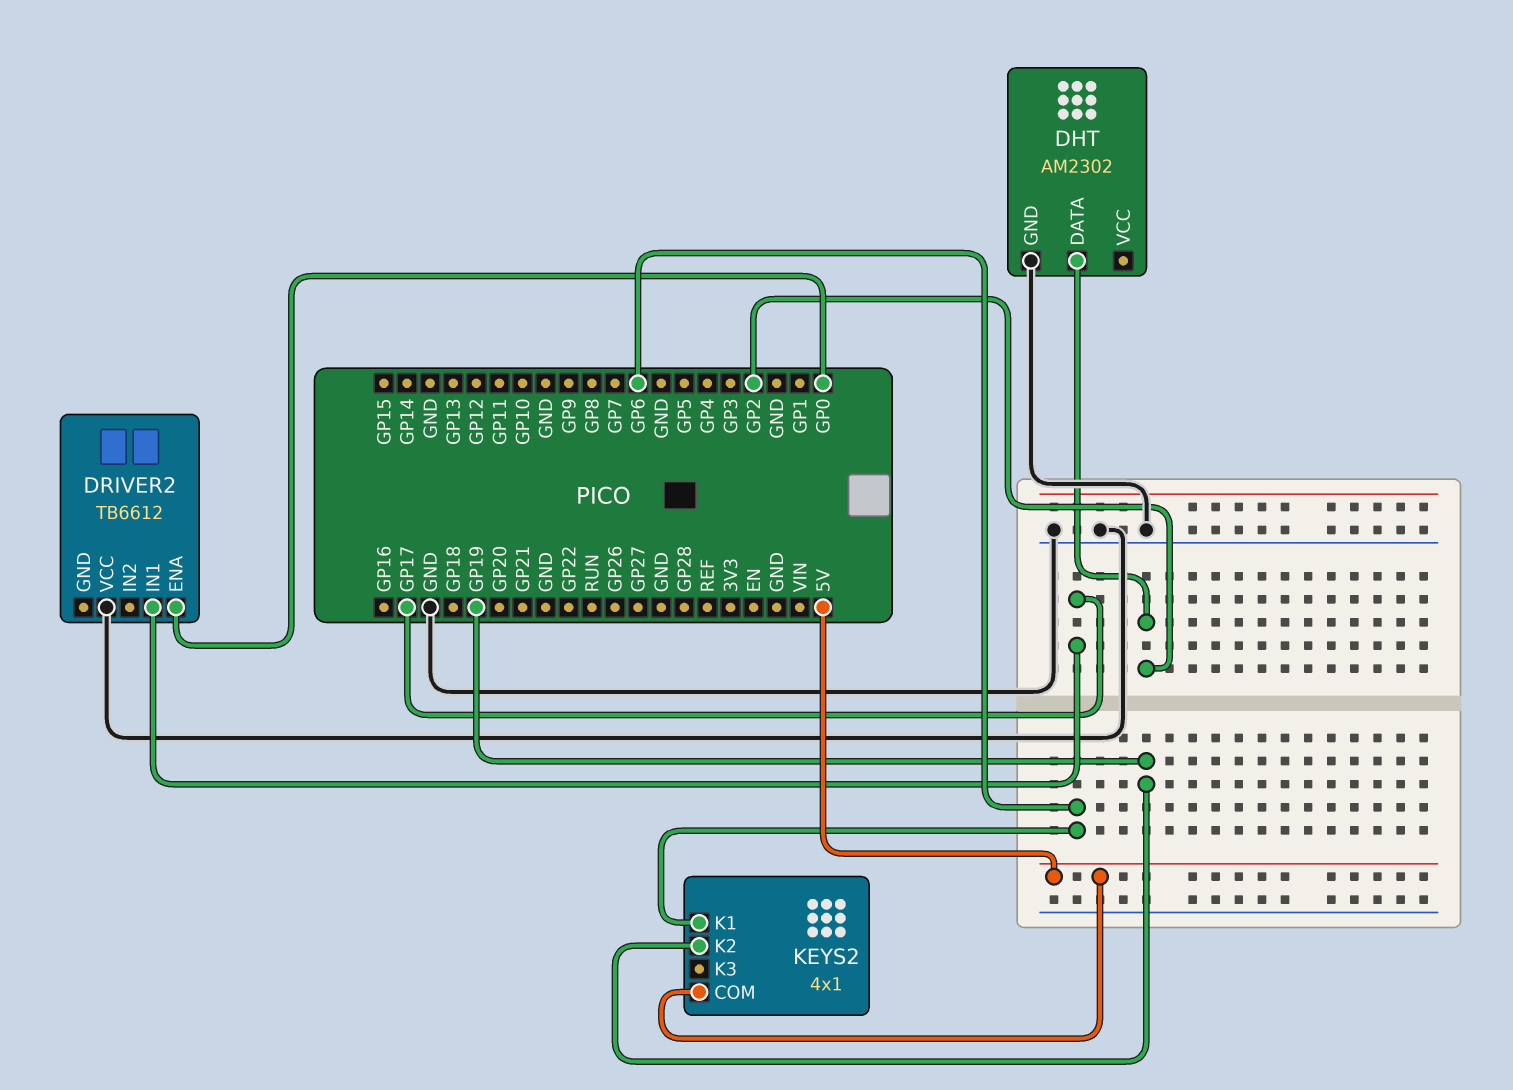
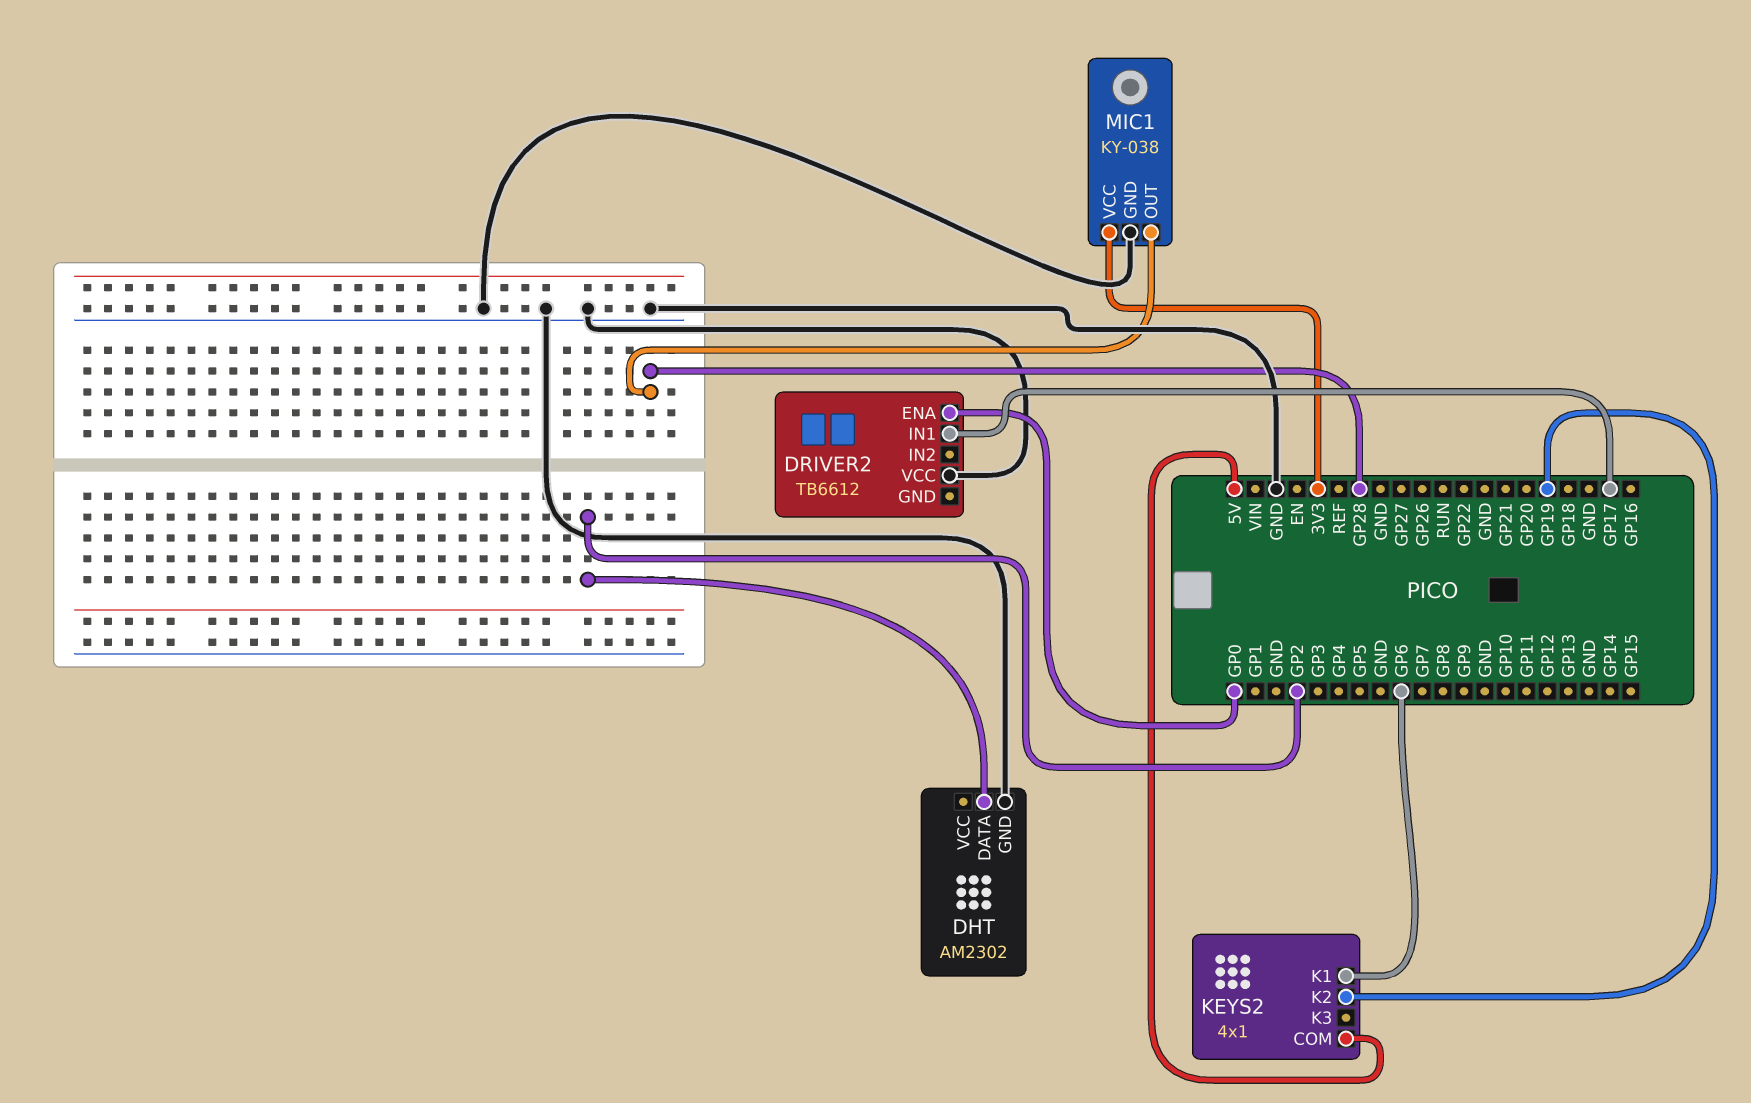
MIC1: none -> KY-038
MIC1 pin GND: none -> GND
MIC1 pin OUT: none -> GP28
MIC1 pin VCC: none -> 3V3

